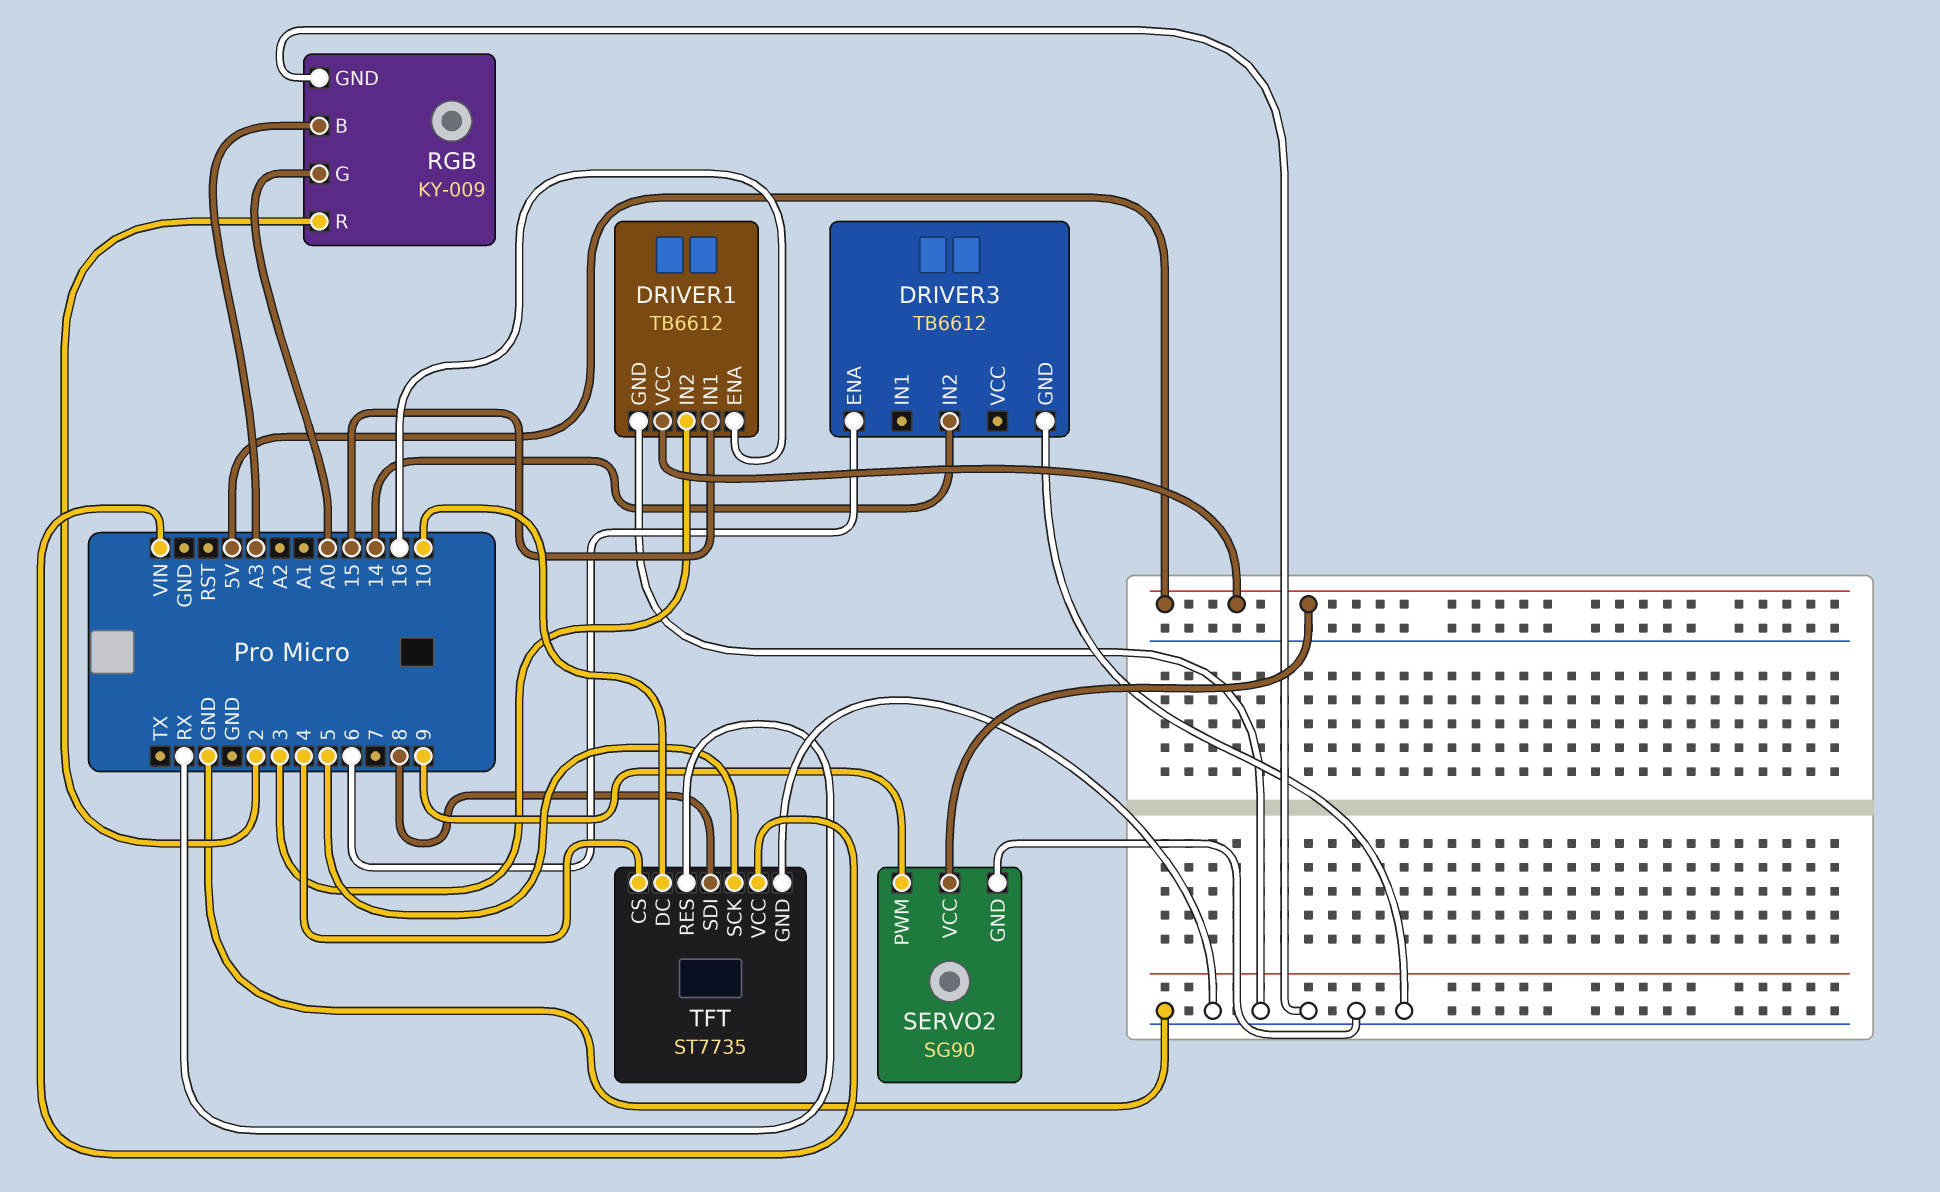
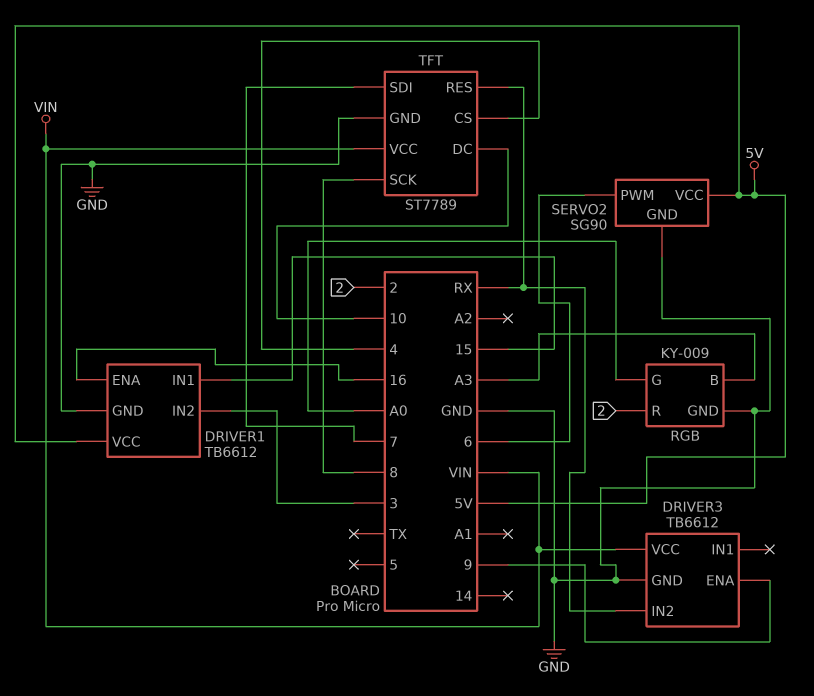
DRIVER3 pin ENA: 6 -> 9
DRIVER3 pin IN2: 14 -> RX
DRIVER3 pin VCC: none -> VIN
SERVO2 pin PWM: 9 -> 6
TFT: ST7735 -> ST7789
TFT pin SCK: 5 -> 8
TFT pin SDI: 8 -> 7

